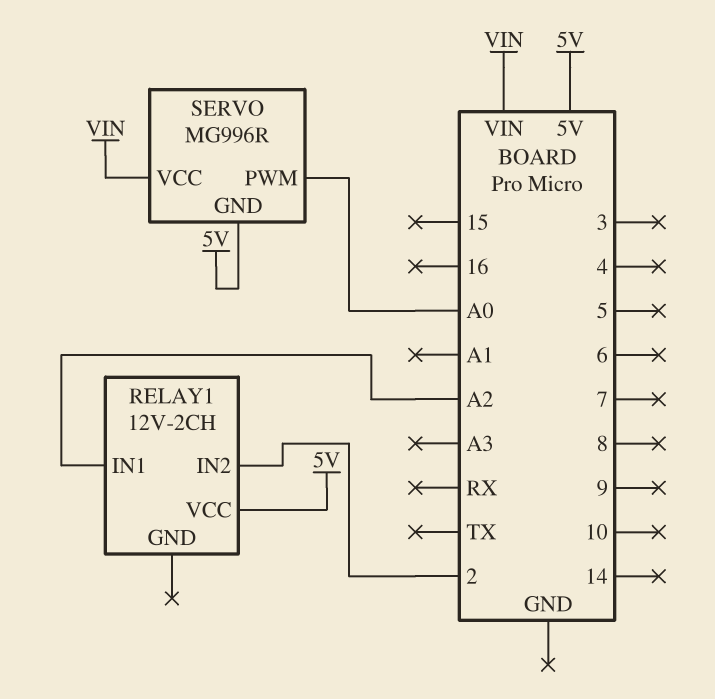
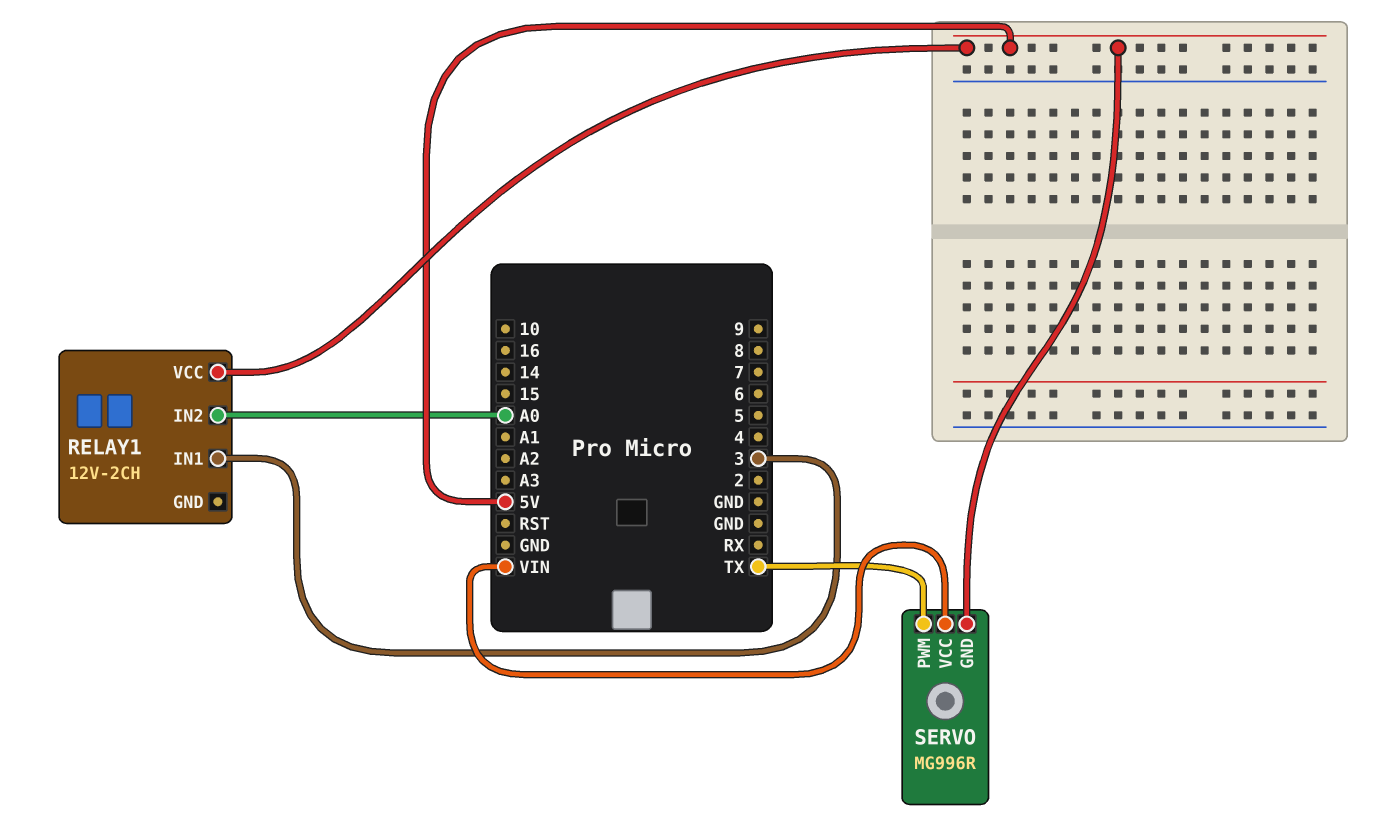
RELAY1 pin IN1: A2 -> 3
RELAY1 pin IN2: 2 -> A0
SERVO pin PWM: A0 -> TX

